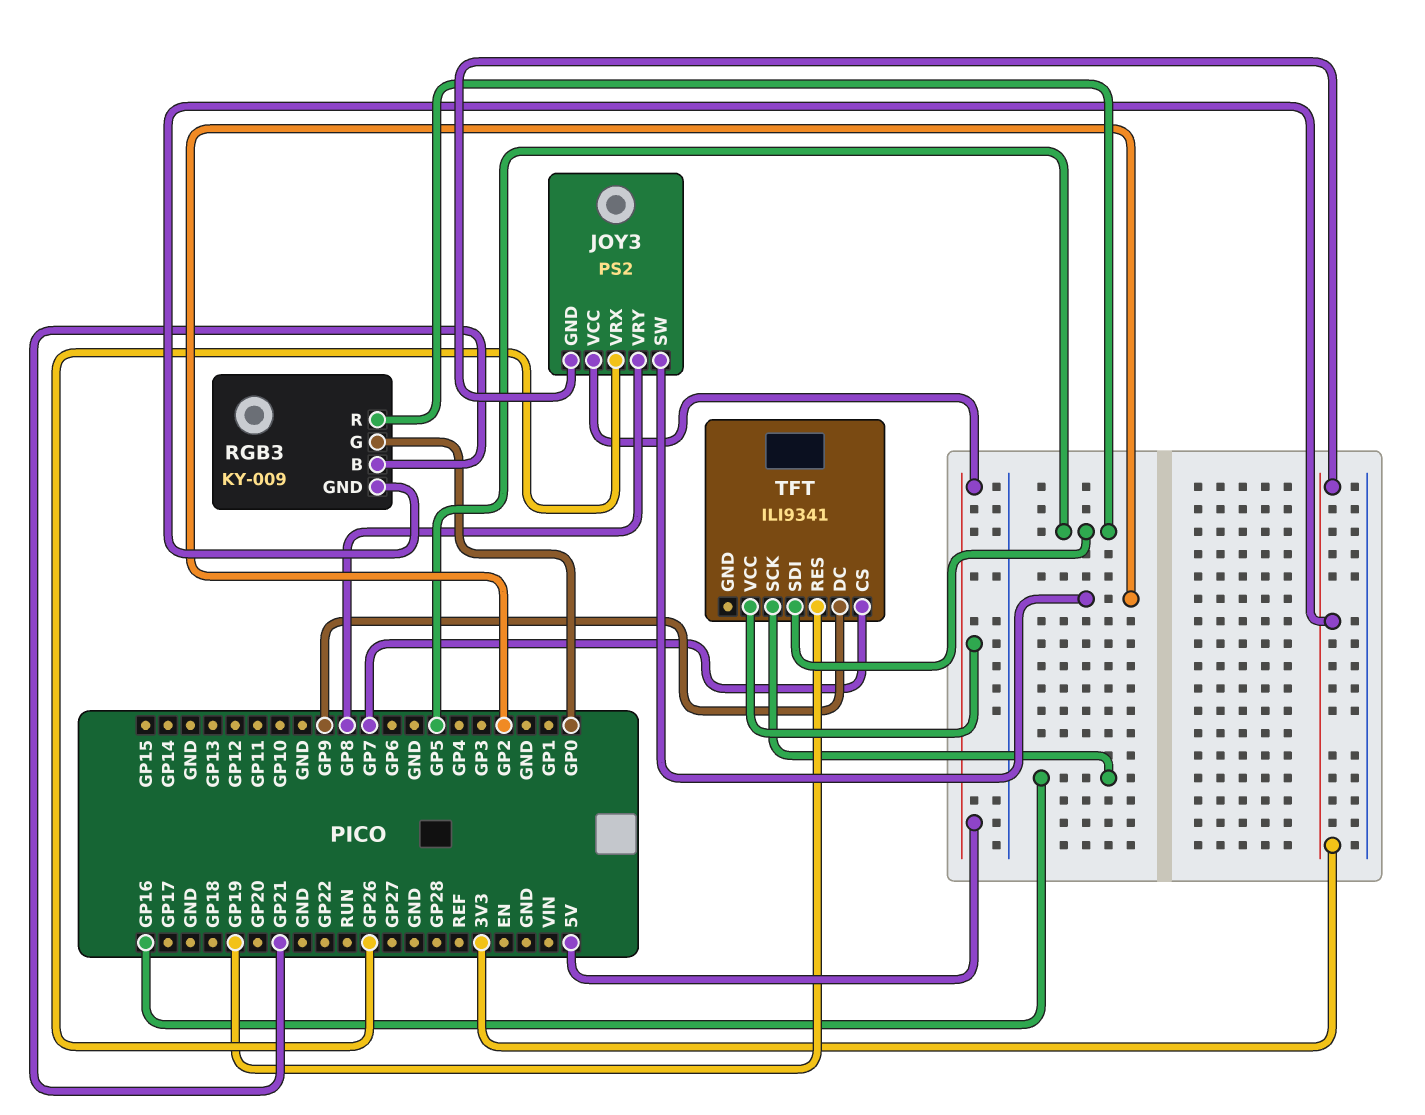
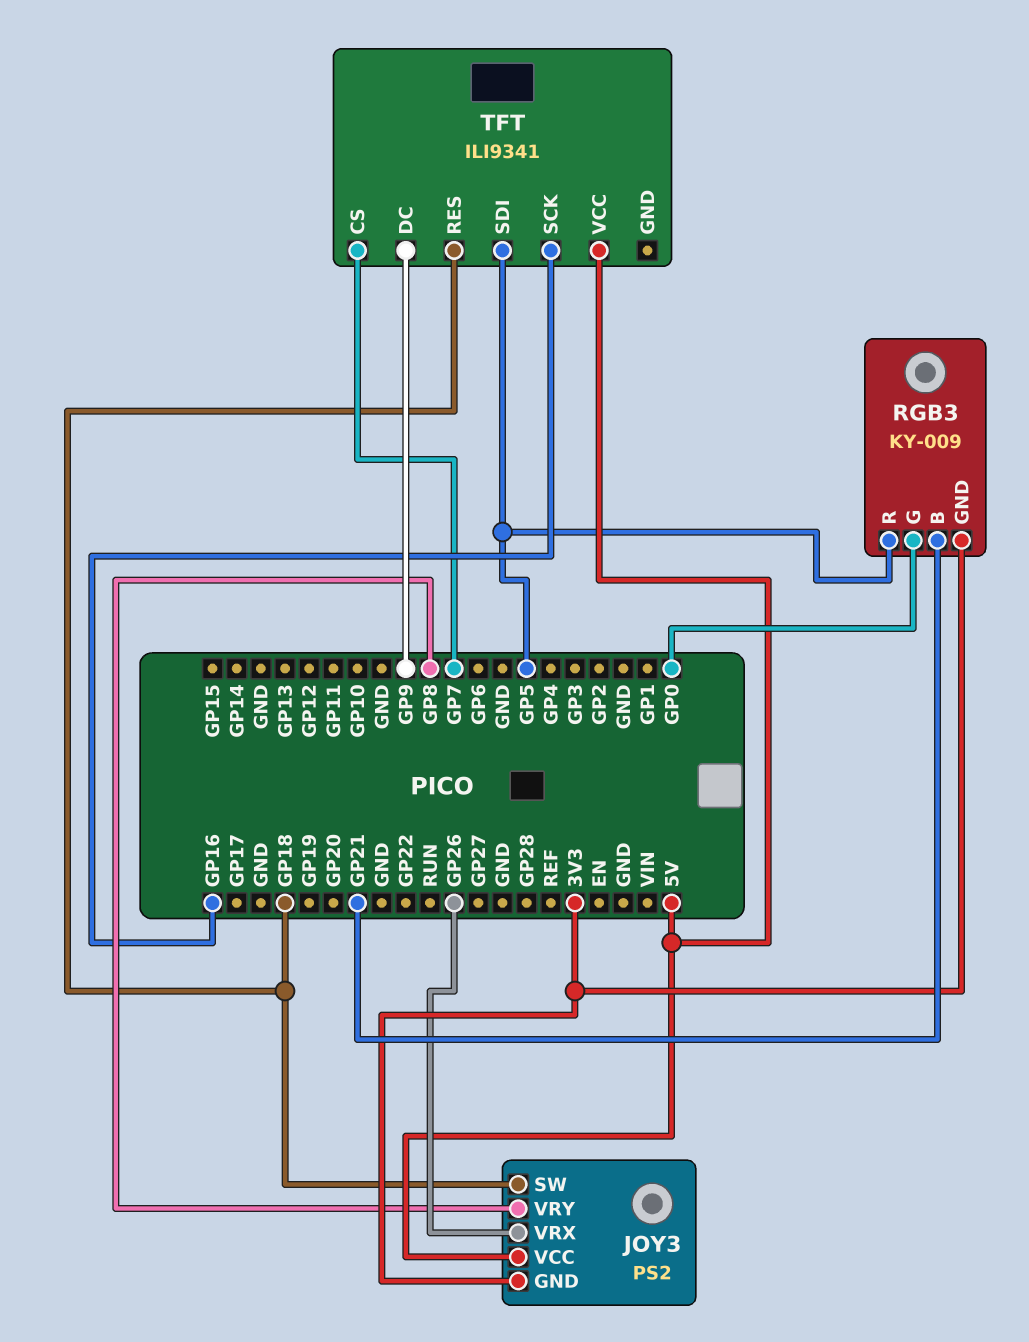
JOY3 pin SW: GP2 -> GP18
TFT pin RES: GP19 -> GP18

